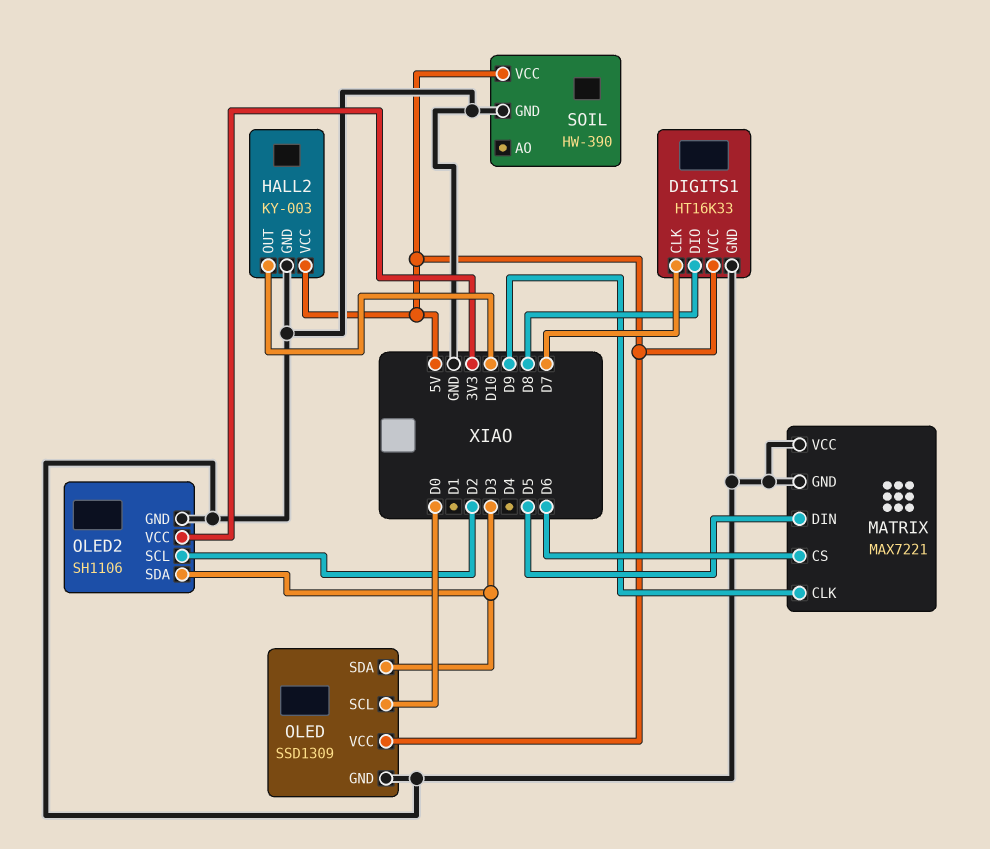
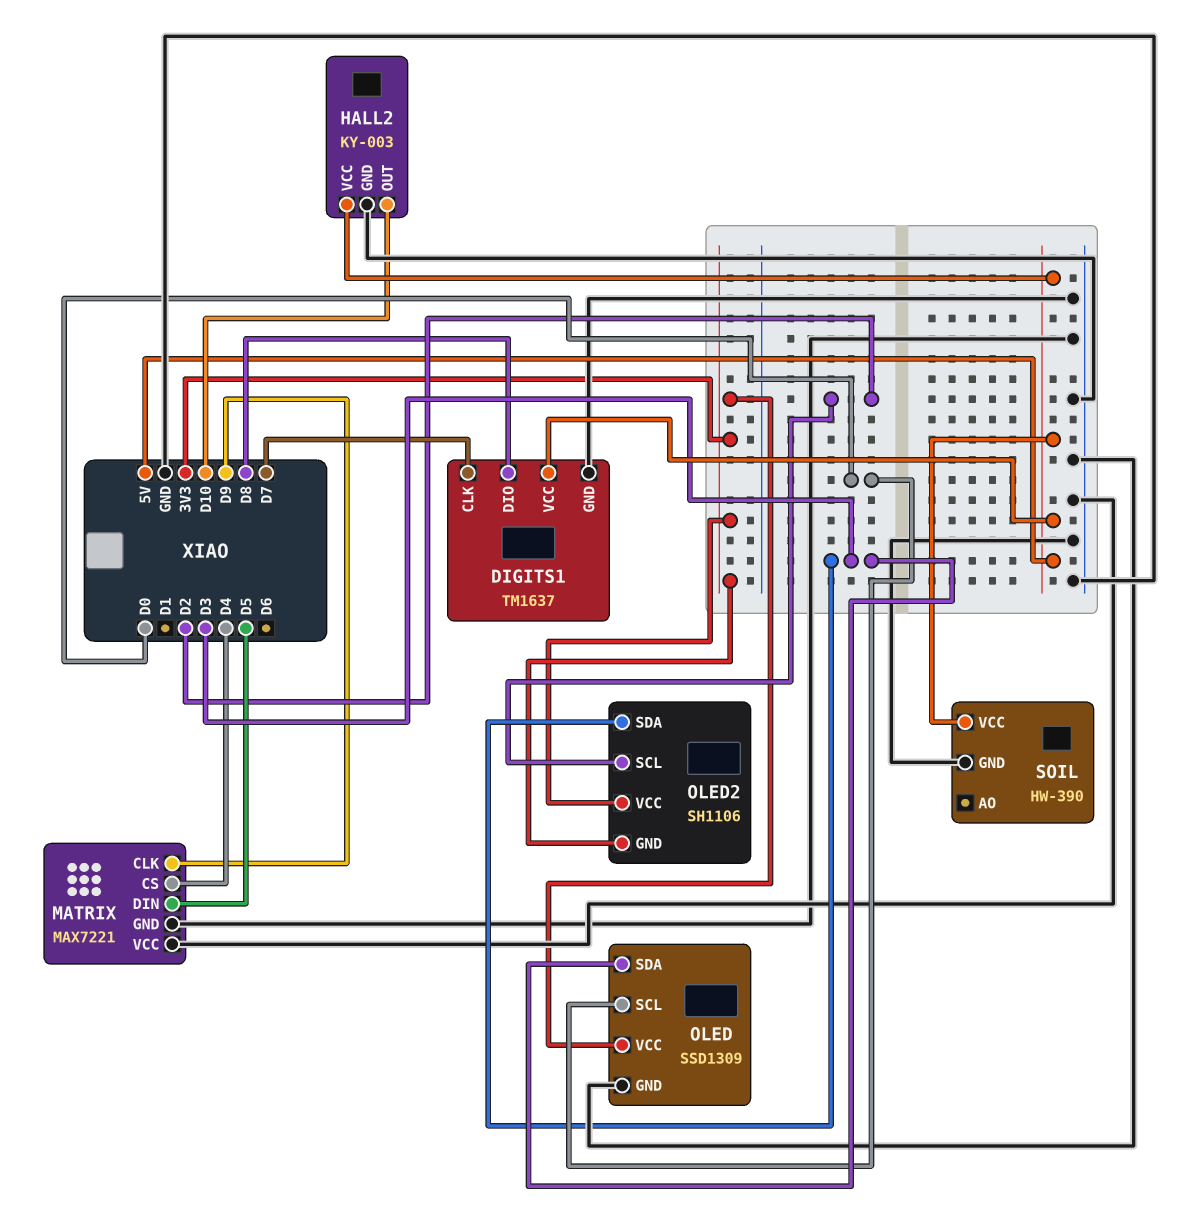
DIGITS1: HT16K33 -> TM1637
MATRIX pin CS: D6 -> D4
OLED pin VCC: 5V -> 3V3
OLED2 pin GND: GND -> 3V3

